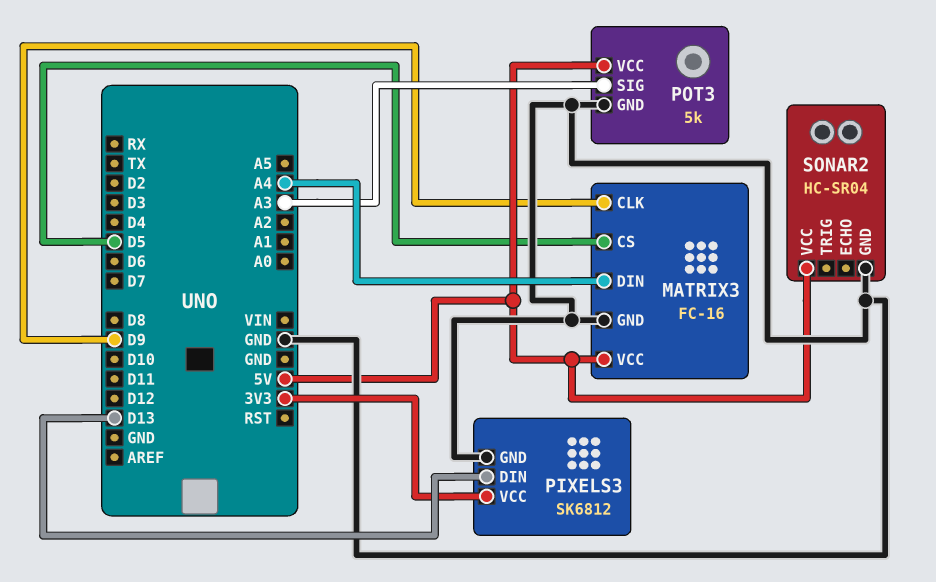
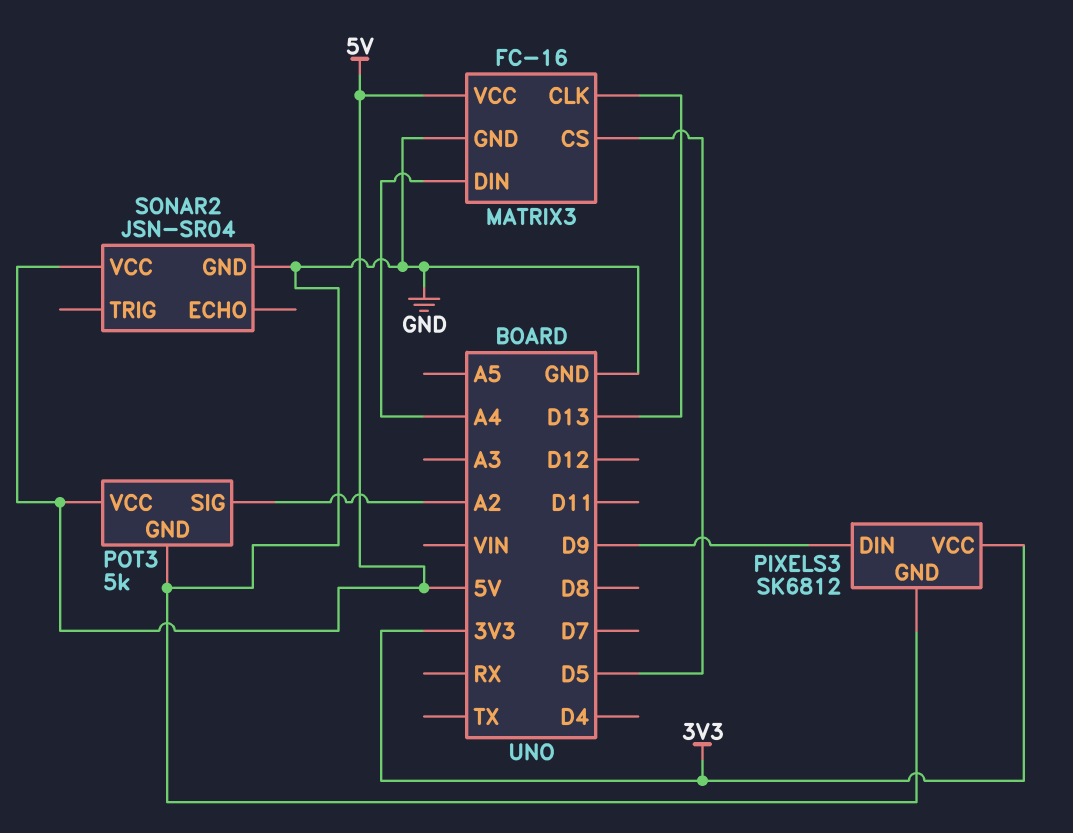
MATRIX3 pin CLK: D9 -> D13
PIXELS3 pin DIN: D13 -> D9
POT3 pin SIG: A3 -> A2
SONAR2: HC-SR04 -> JSN-SR04

